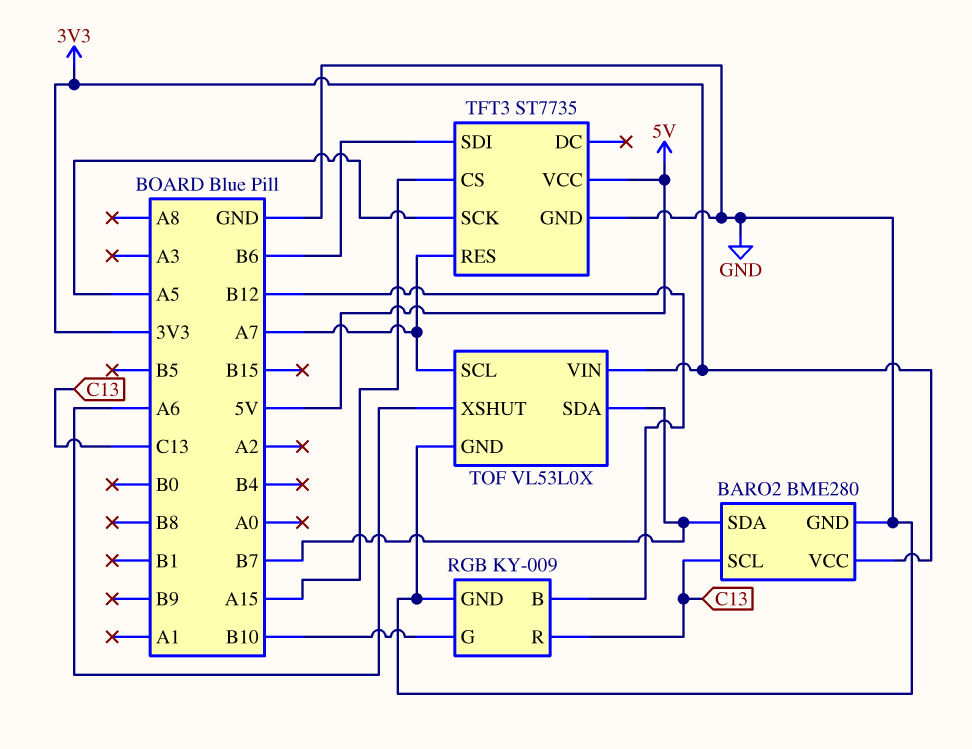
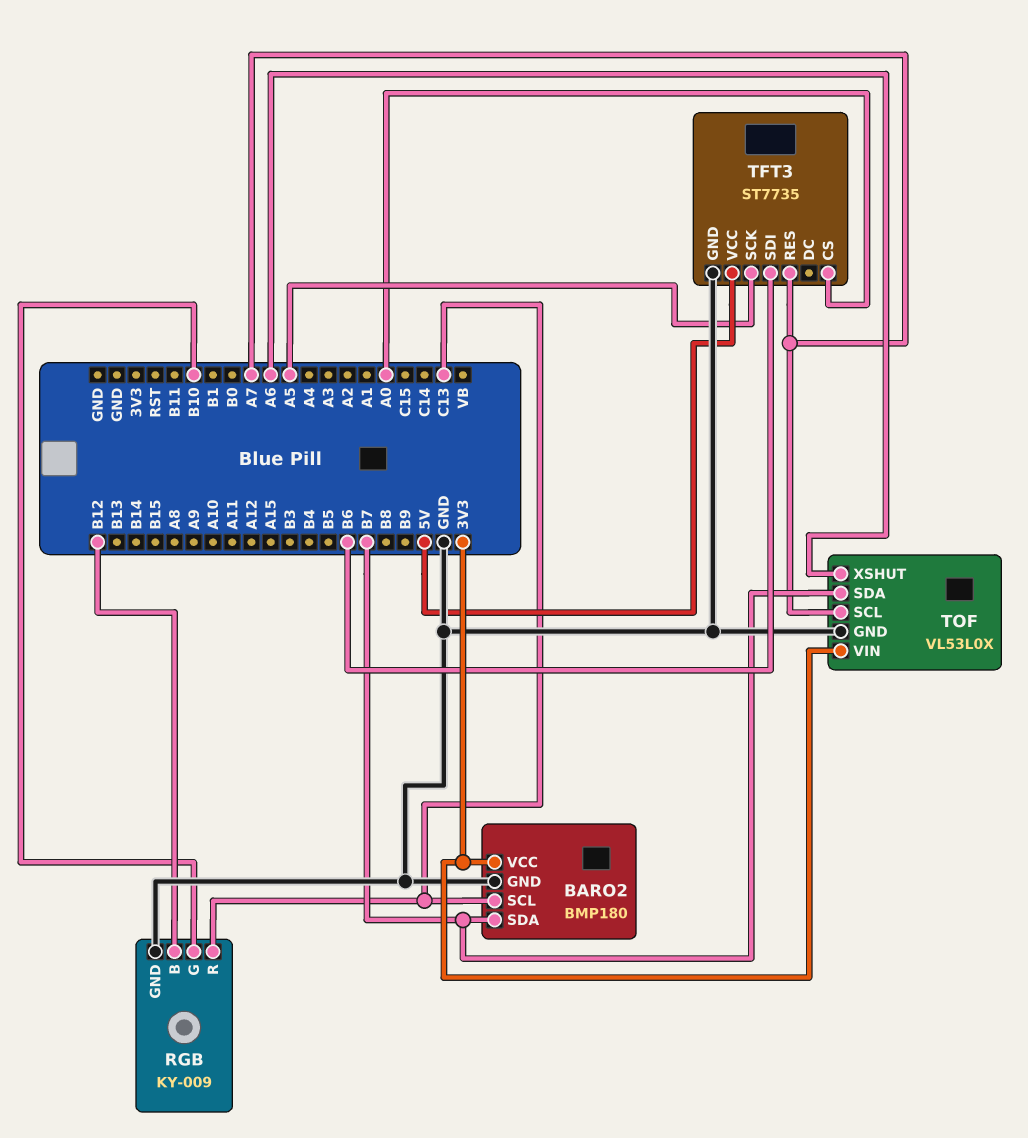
BARO2: BME280 -> BMP180
TFT3 pin CS: A15 -> A0

